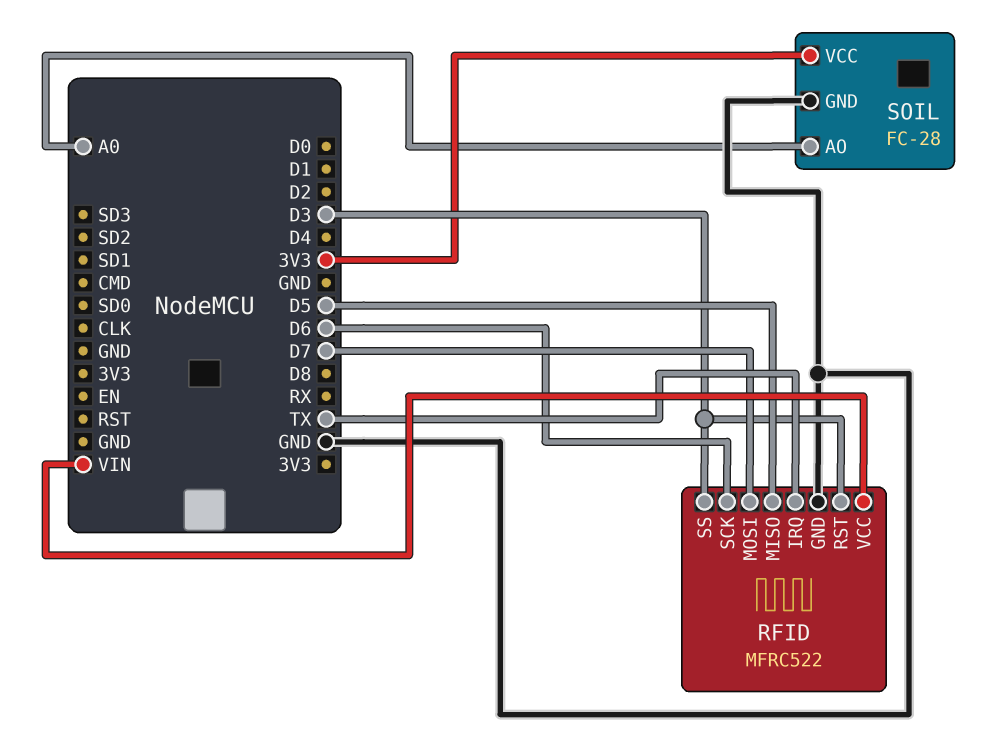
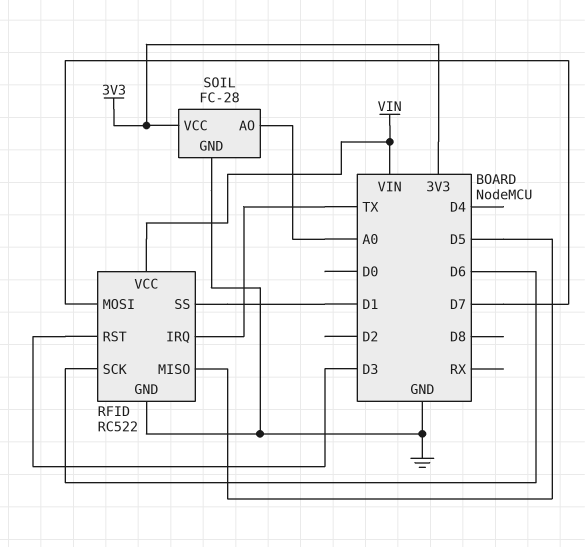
RFID: MFRC522 -> RC522
RFID pin SS: D3 -> D1

